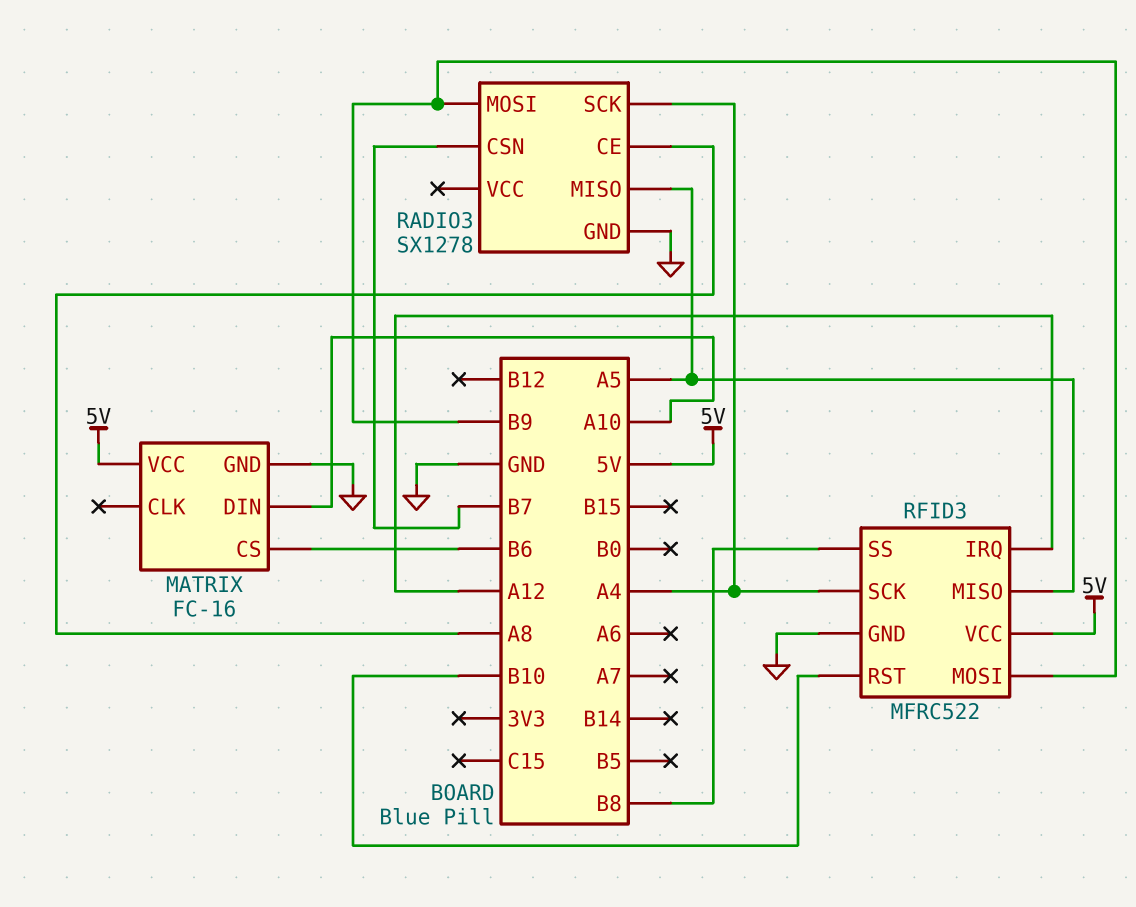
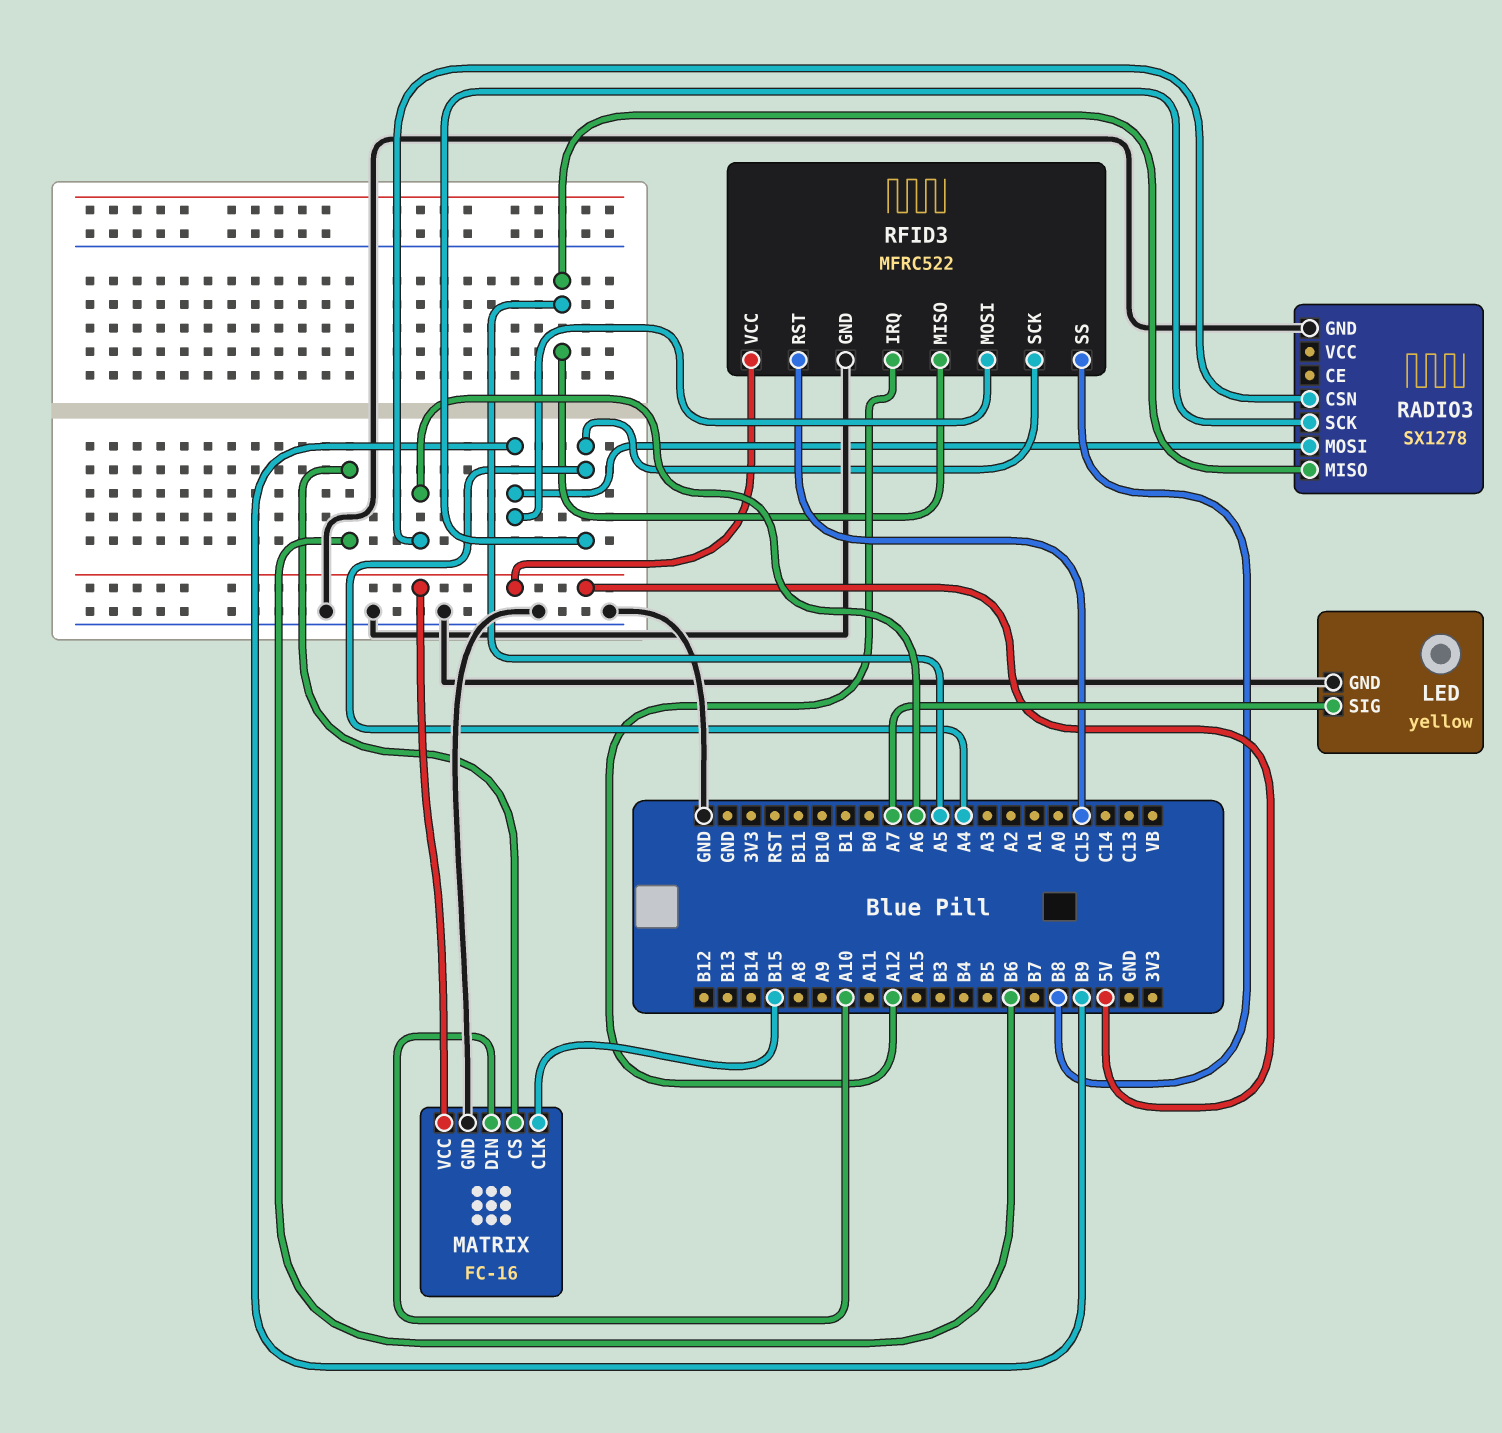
LED: none -> yellow
LED pin GND: none -> GND
LED pin SIG: none -> A7
MATRIX pin CLK: none -> B15
RADIO3 pin CE: A8 -> none
RADIO3 pin CSN: B7 -> A6
RFID3 pin RST: B10 -> C15

